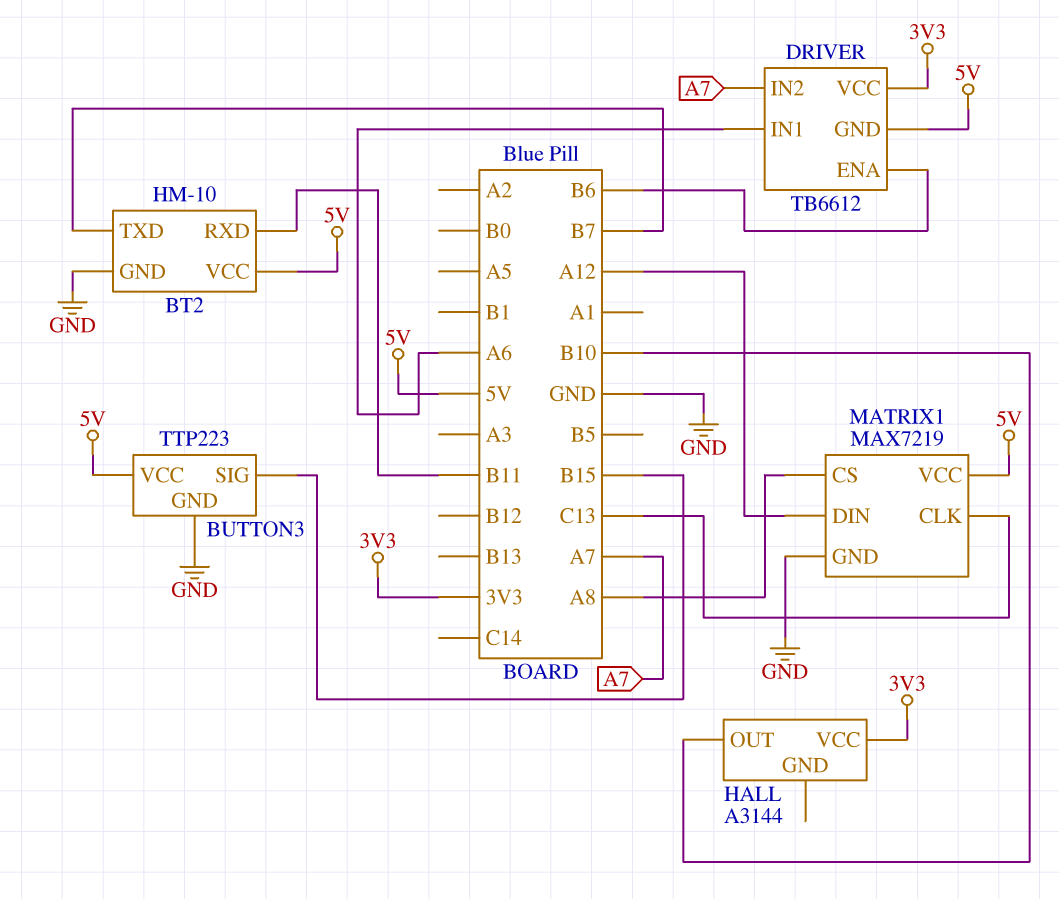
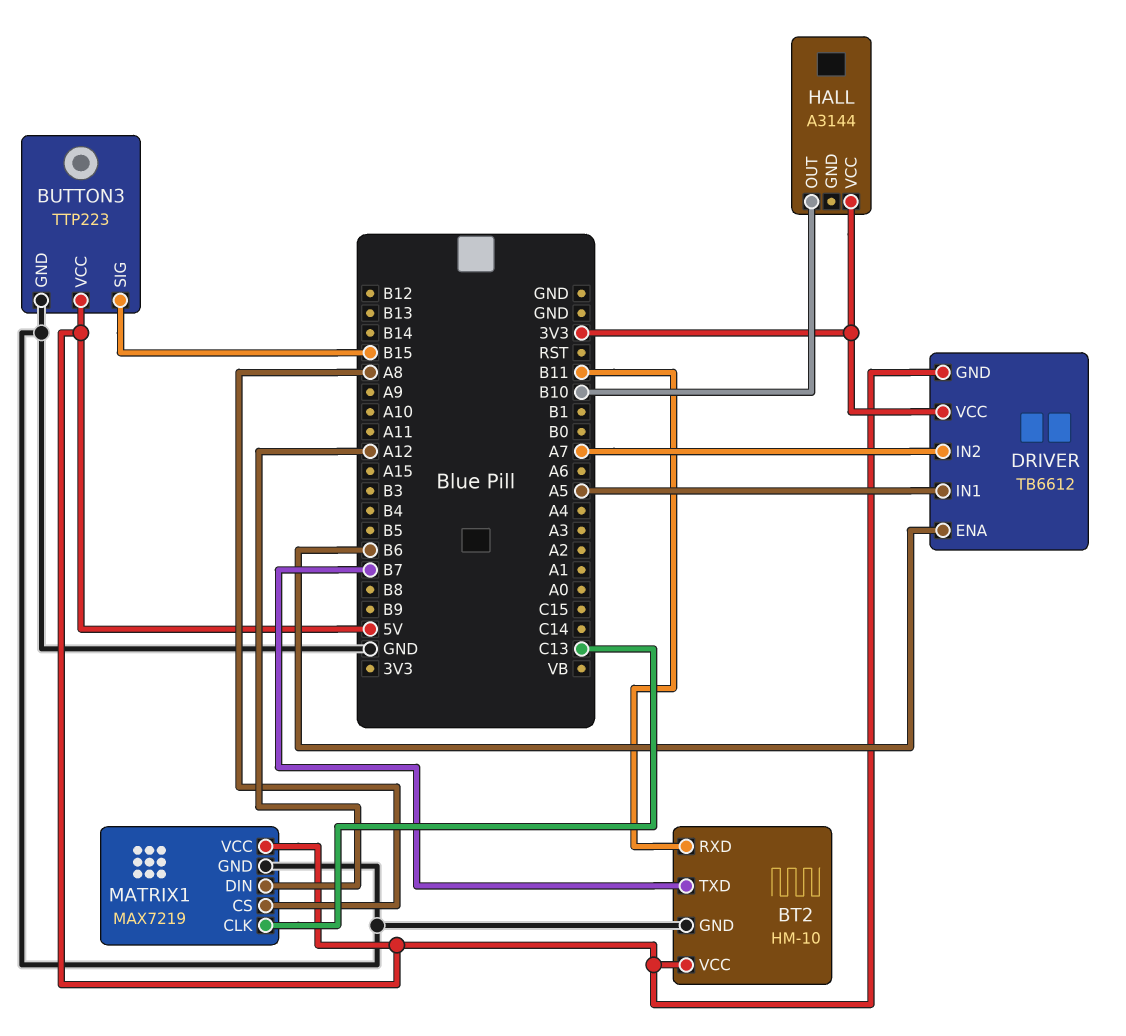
DRIVER pin IN1: A6 -> A5

